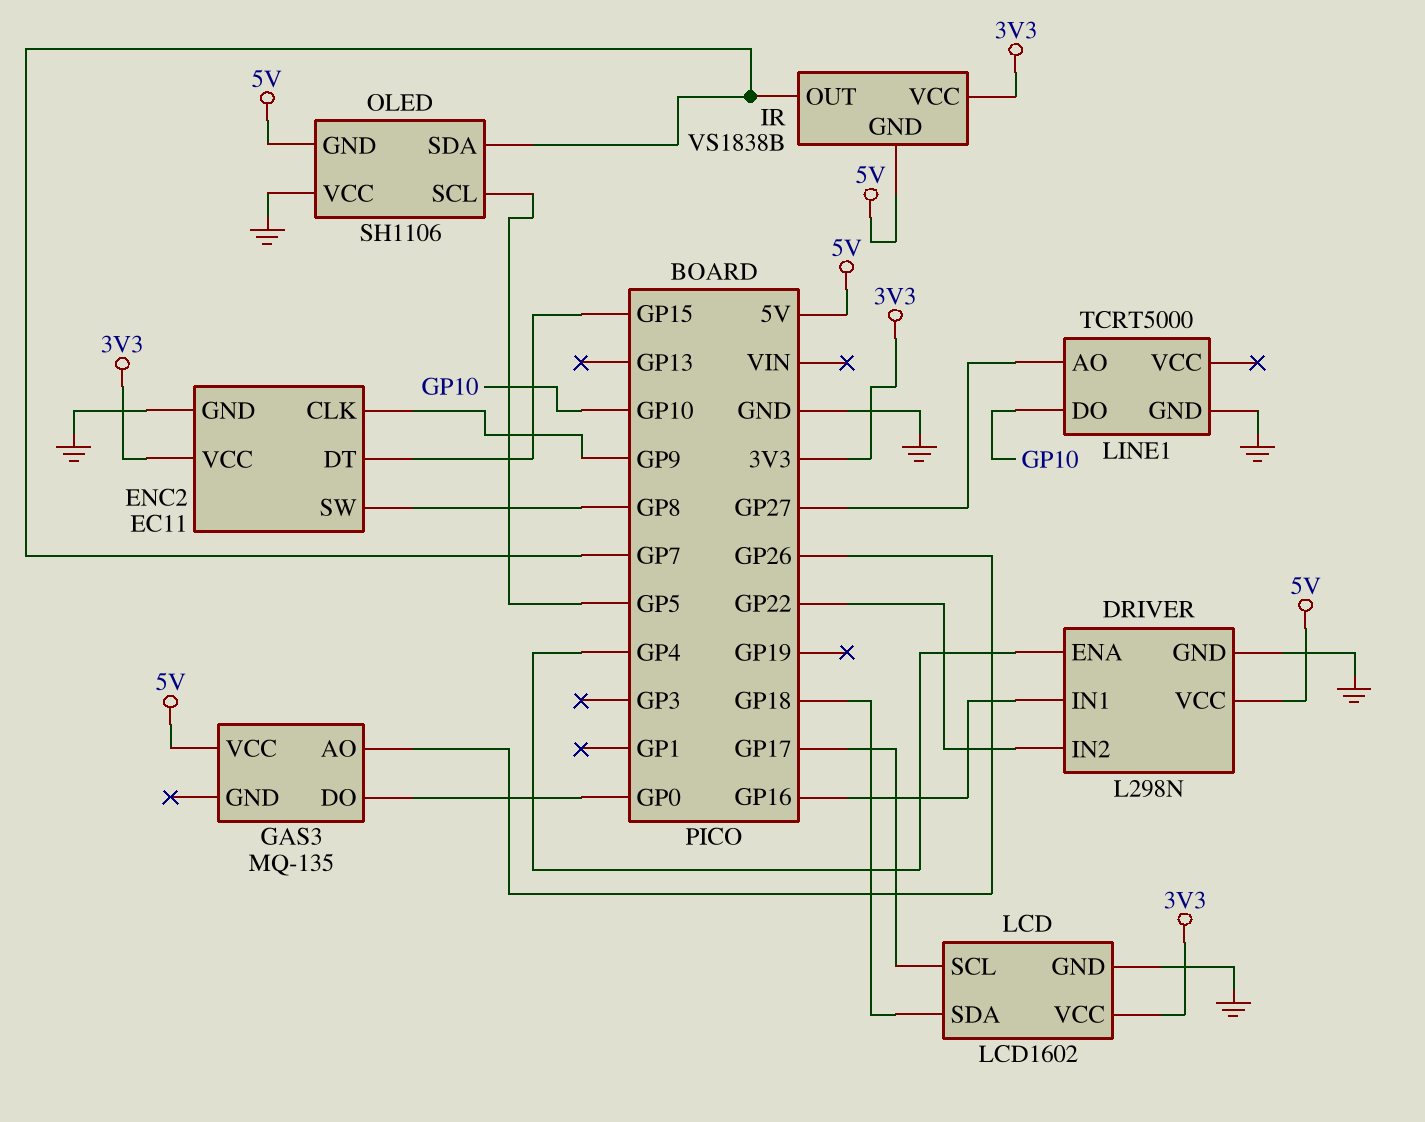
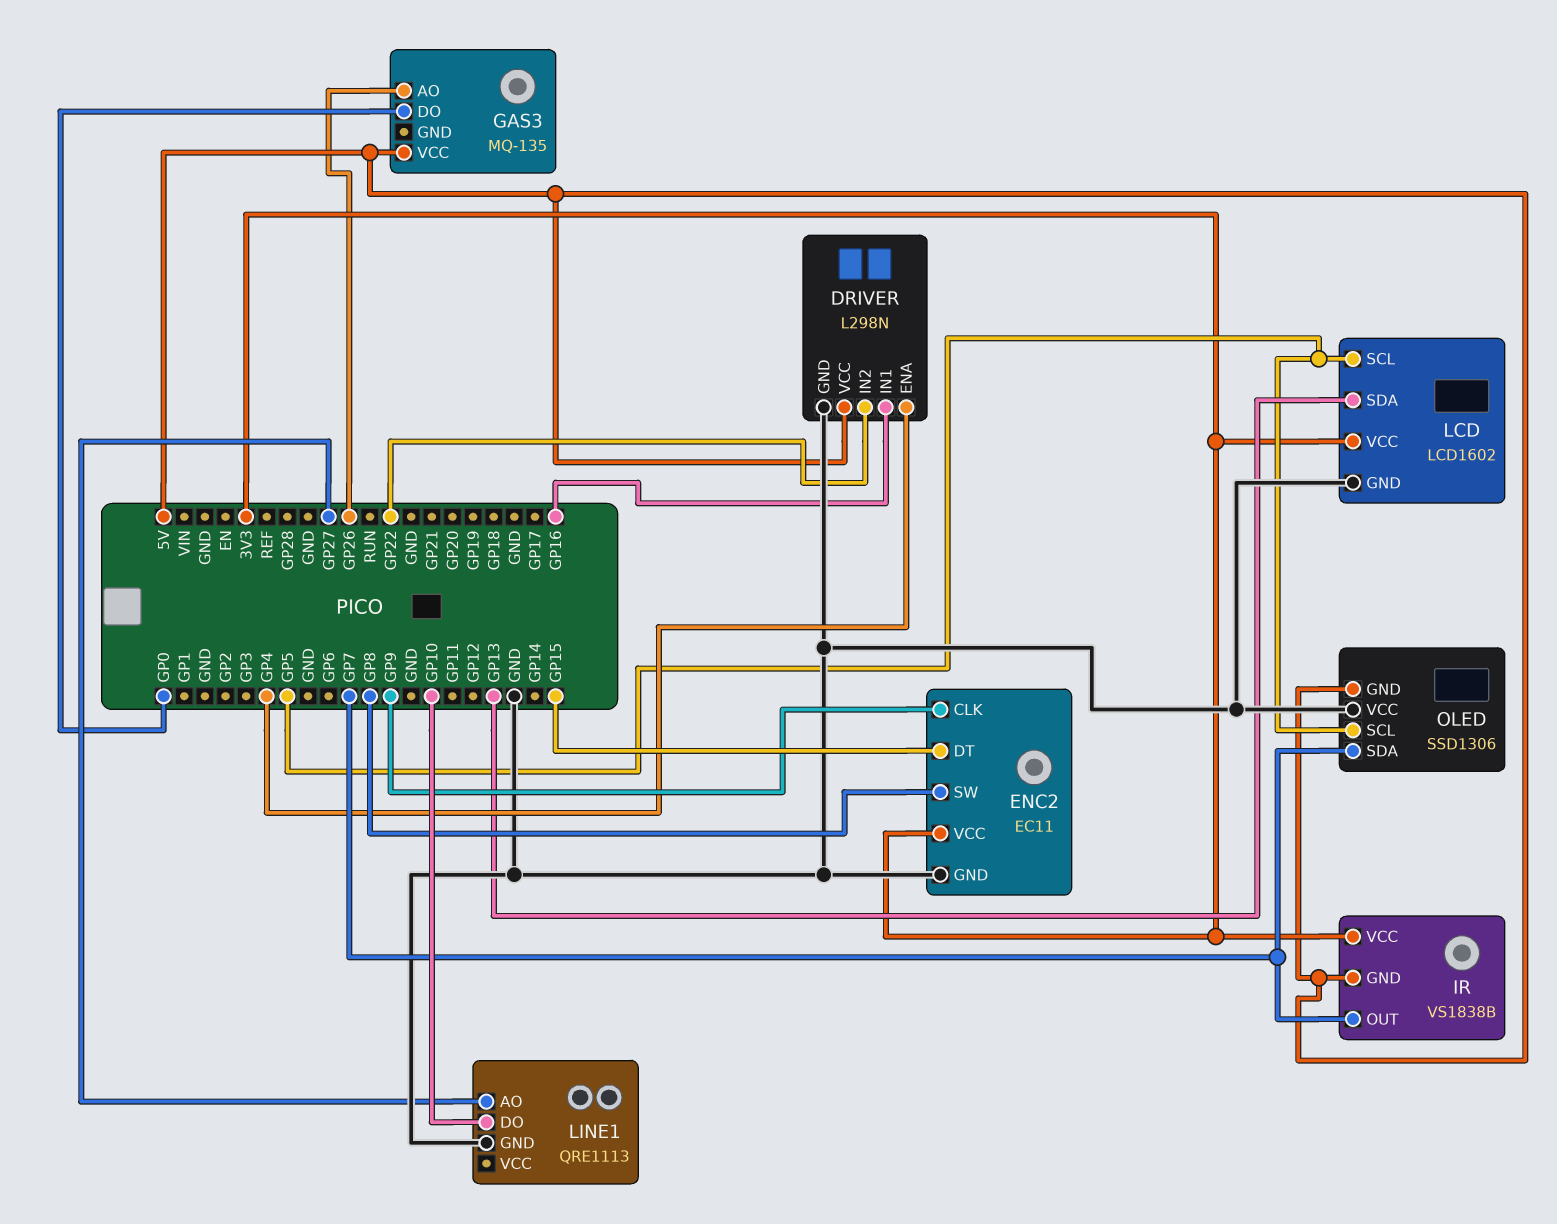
LCD pin SCL: GP17 -> GP5
LCD pin SDA: GP18 -> GP13
LINE1: TCRT5000 -> QRE1113
OLED: SH1106 -> SSD1306

